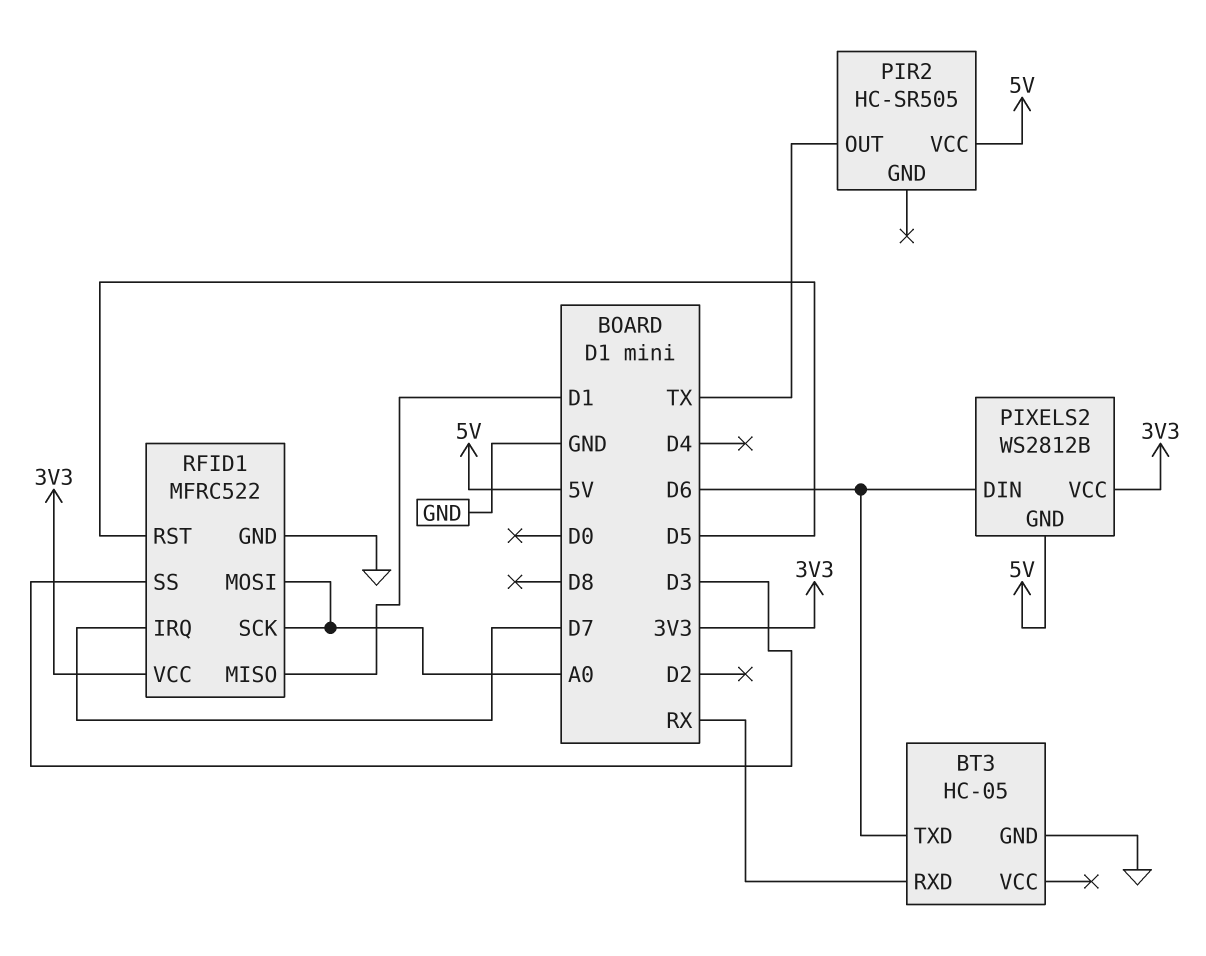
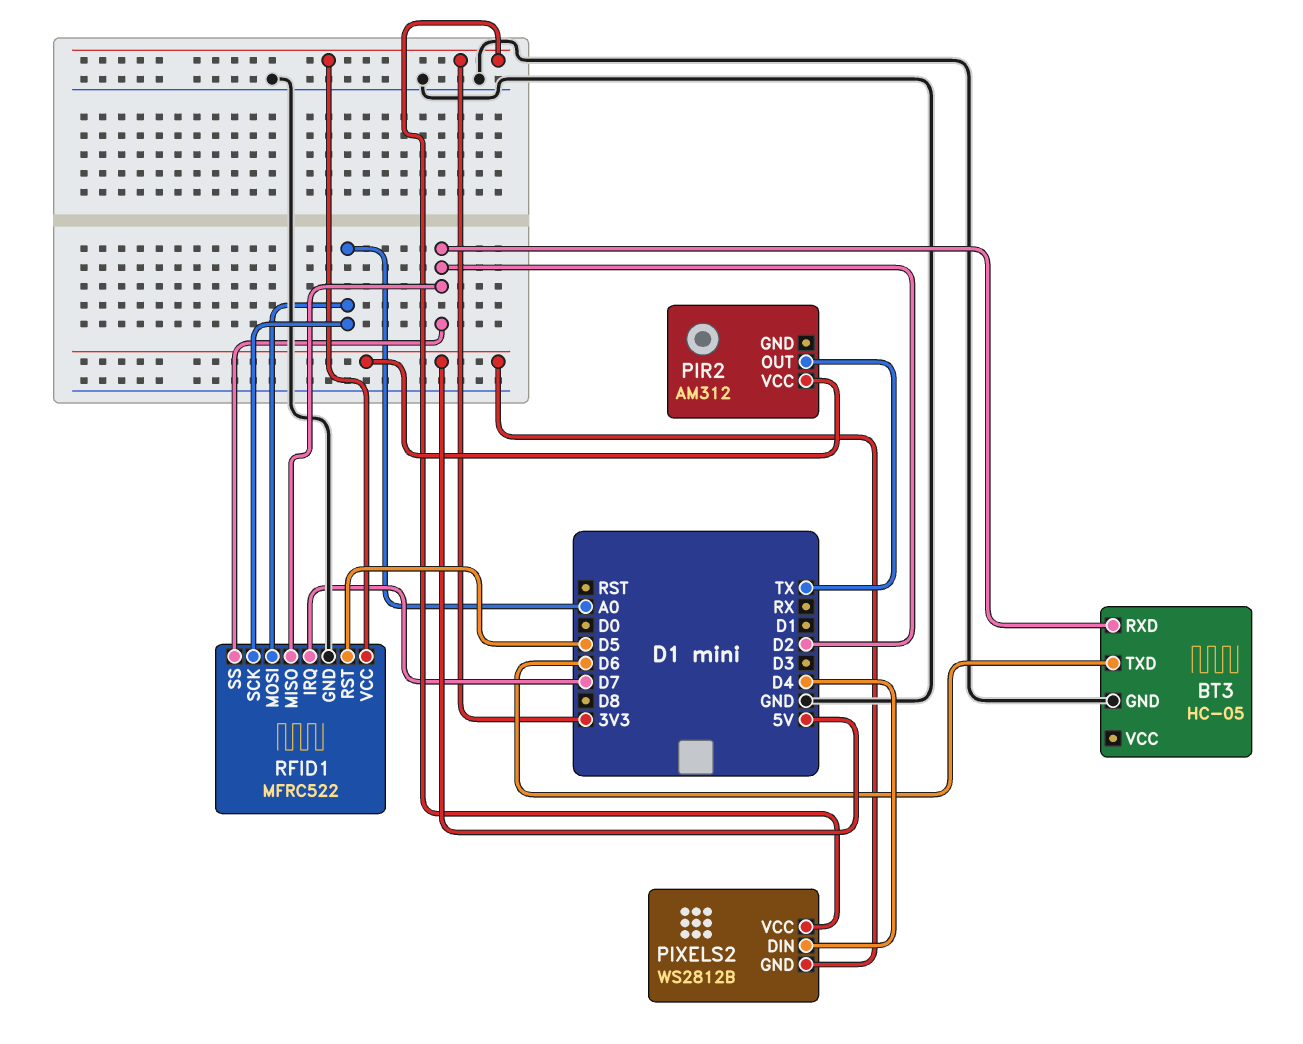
BT3 pin RXD: RX -> D2
PIR2: HC-SR505 -> AM312
PIXELS2 pin DIN: D6 -> D4
RFID1 pin MISO: D1 -> D2
RFID1 pin SS: D3 -> D2

